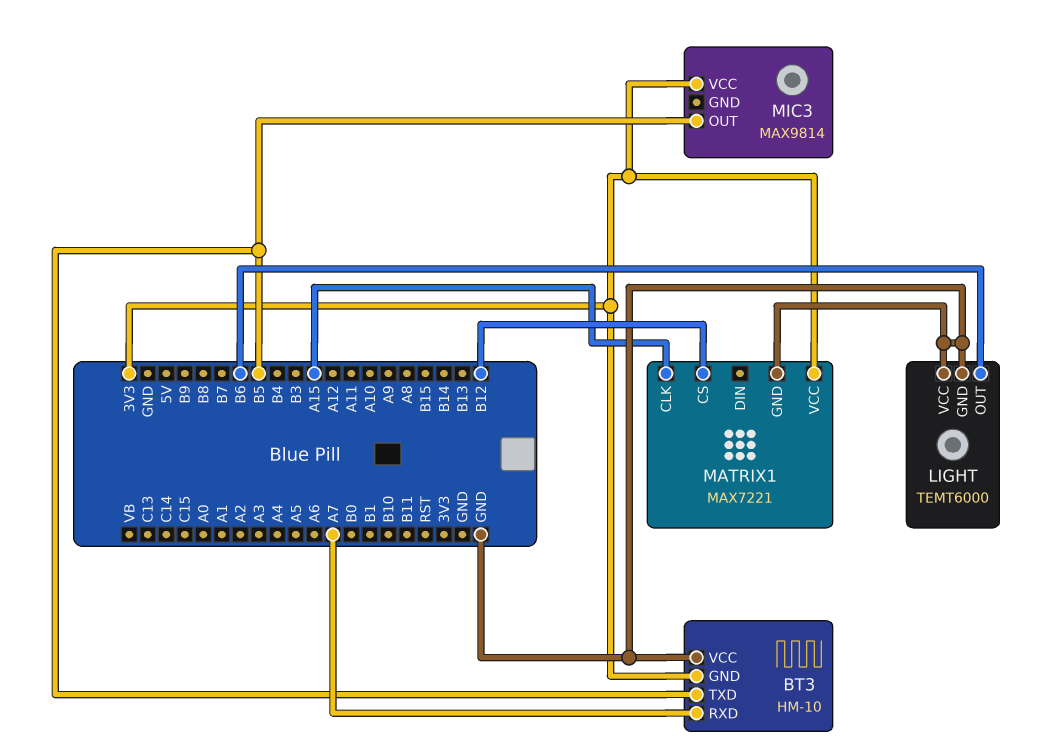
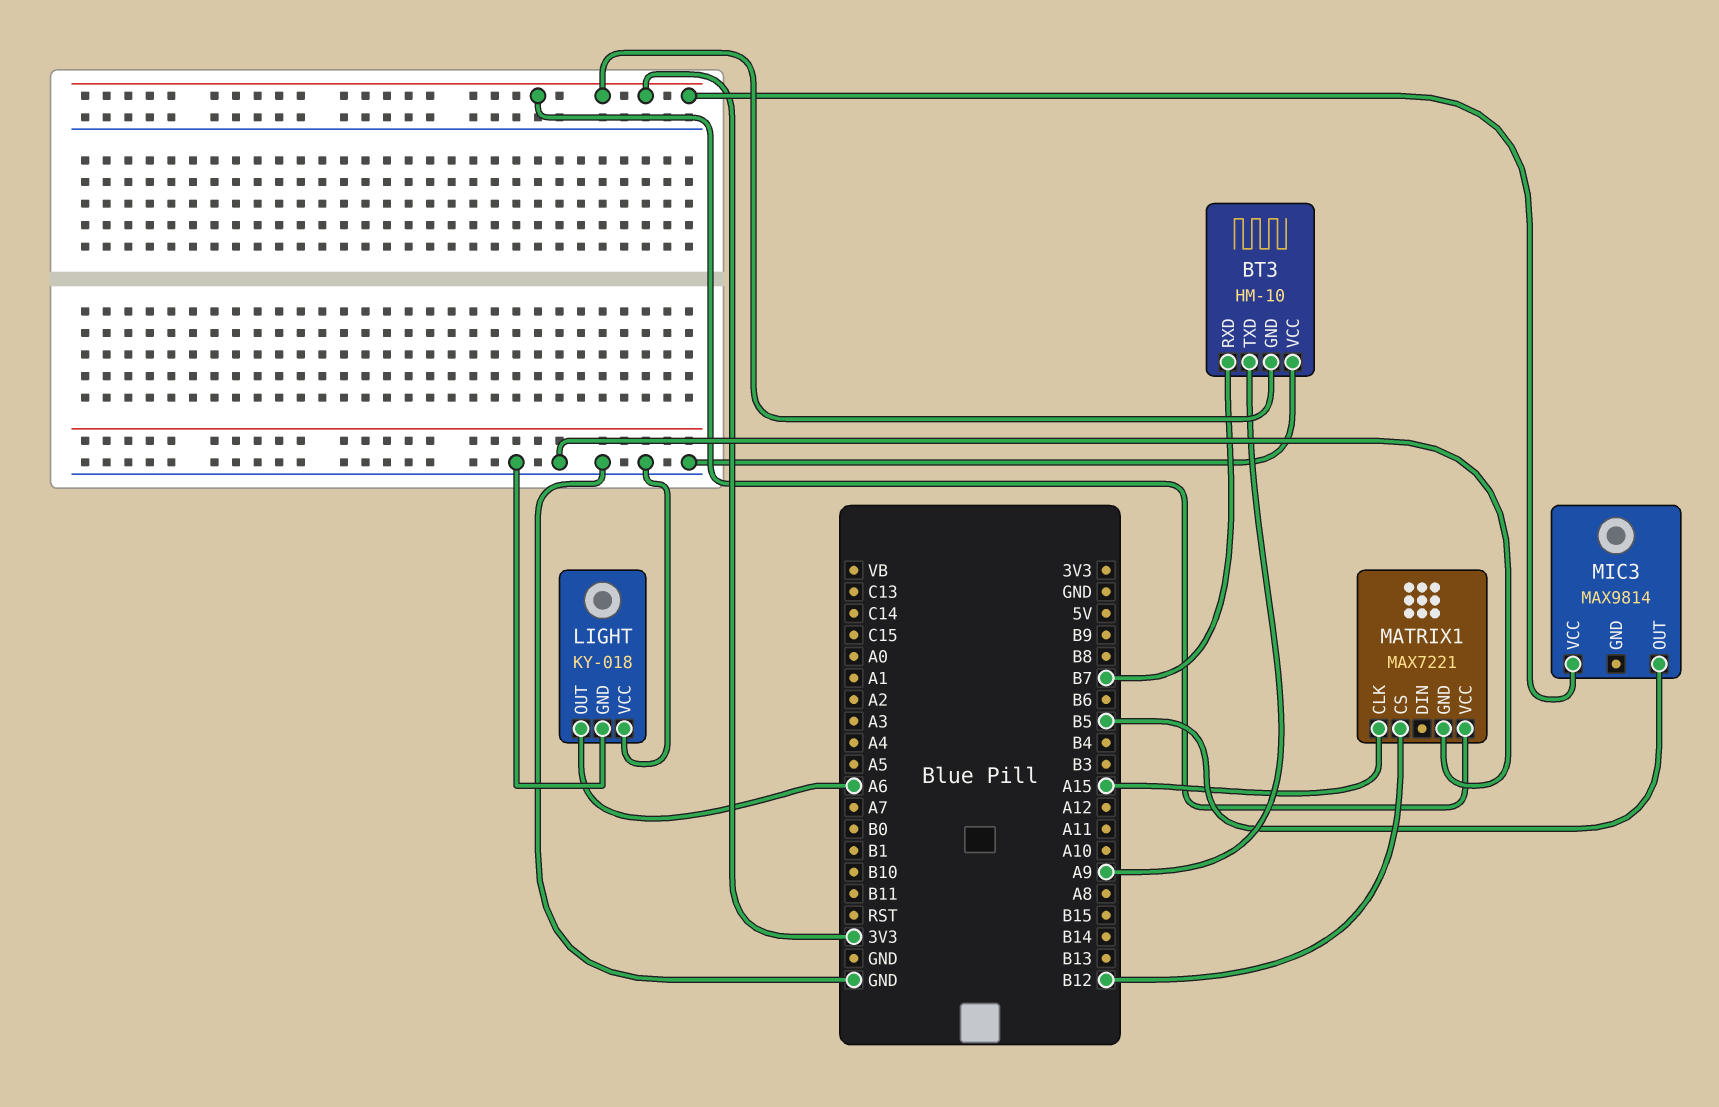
BT3 pin RXD: A7 -> B7
BT3 pin TXD: B5 -> A9
LIGHT: TEMT6000 -> KY-018
LIGHT pin OUT: B6 -> A6

